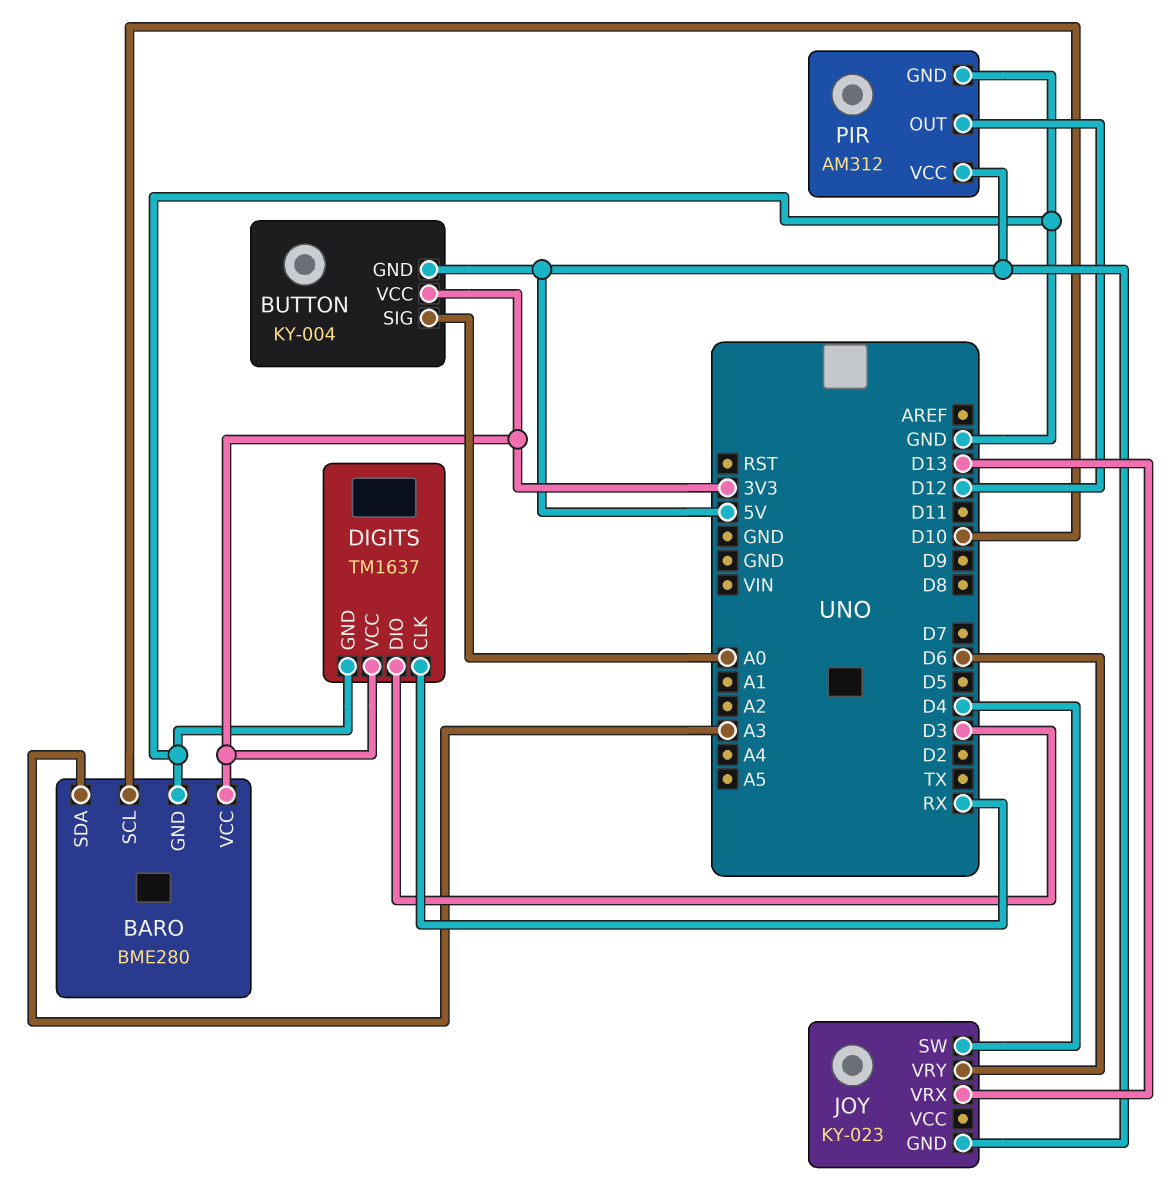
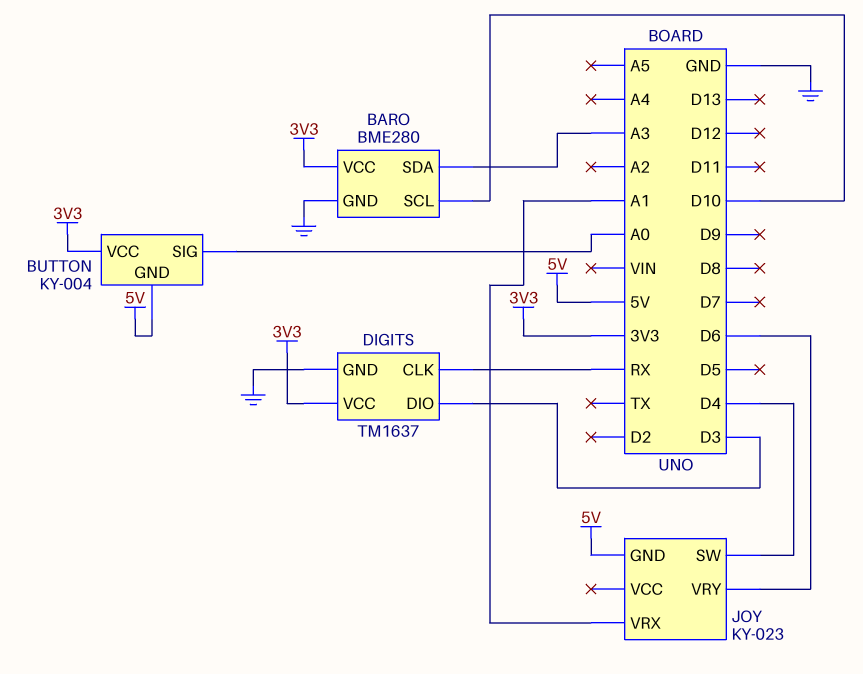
JOY pin VRX: D13 -> A1
PIR: AM312 -> none
PIR pin GND: GND -> none
PIR pin OUT: D12 -> none
PIR pin VCC: 5V -> none

